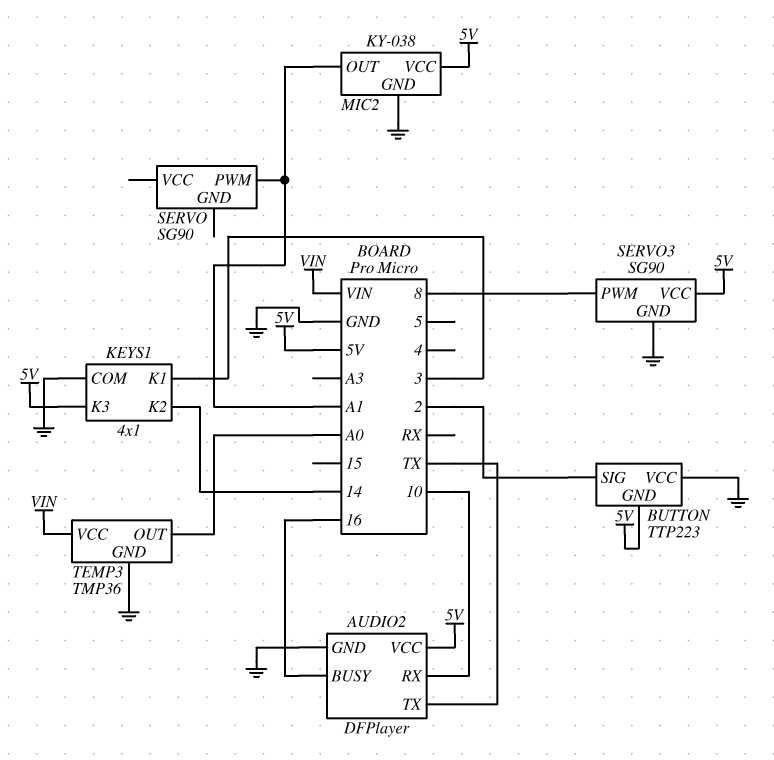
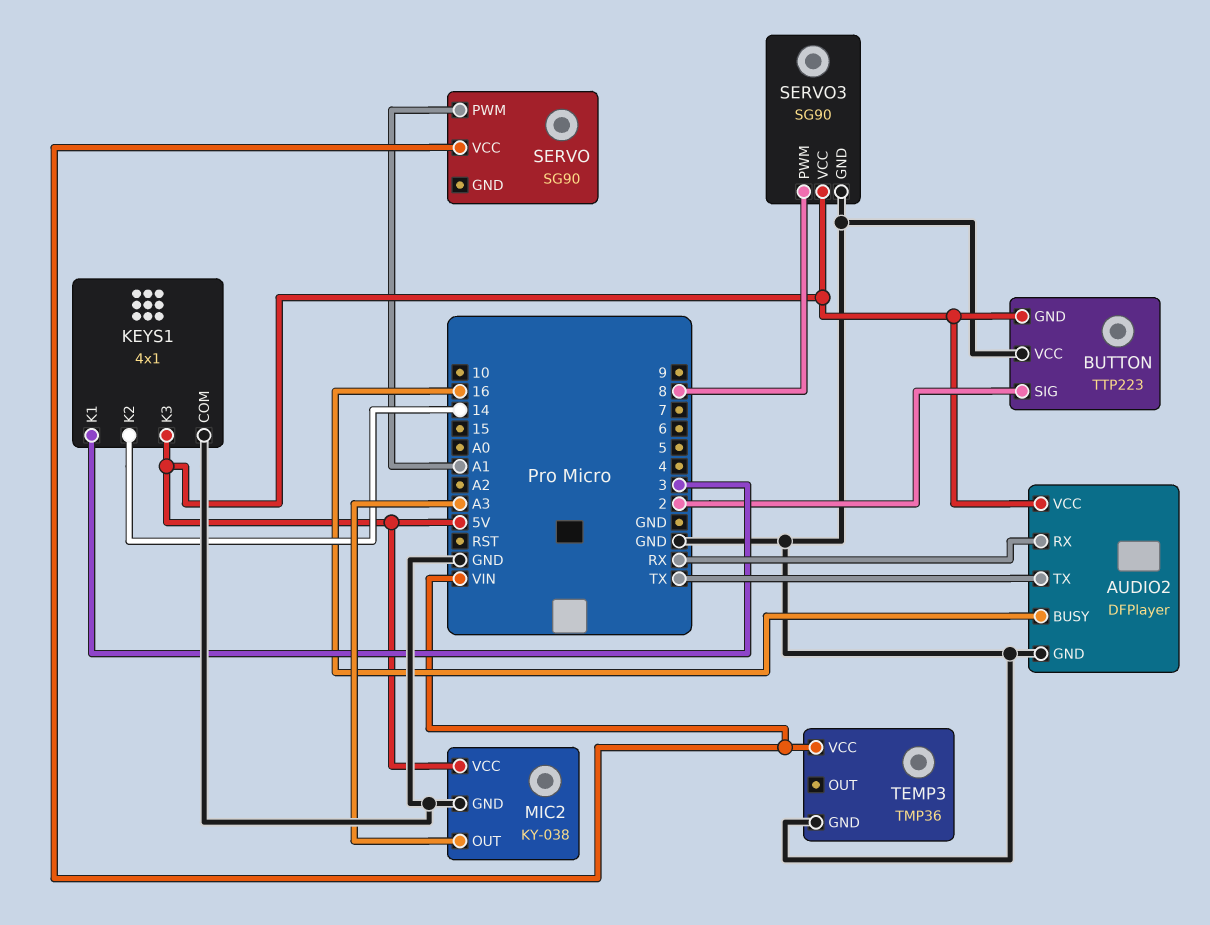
AUDIO2 pin RX: 10 -> RX
MIC2 pin OUT: A1 -> A3
SERVO pin VCC: none -> VIN
TEMP3 pin OUT: A0 -> none

